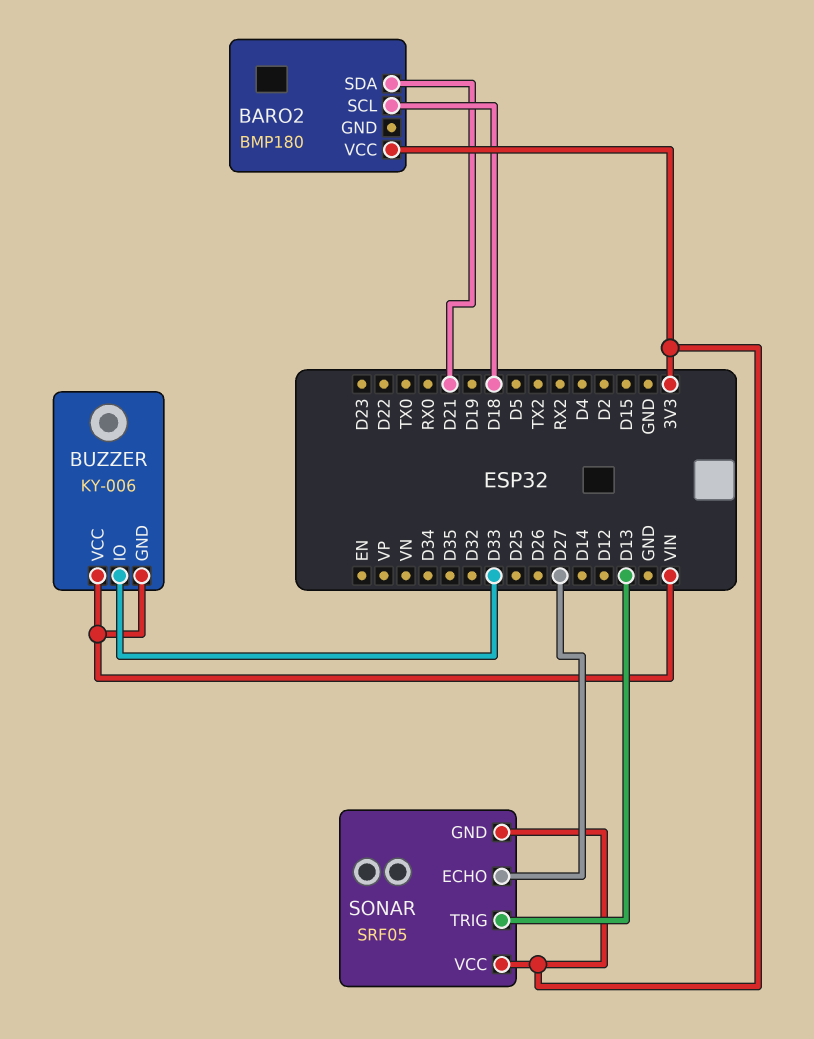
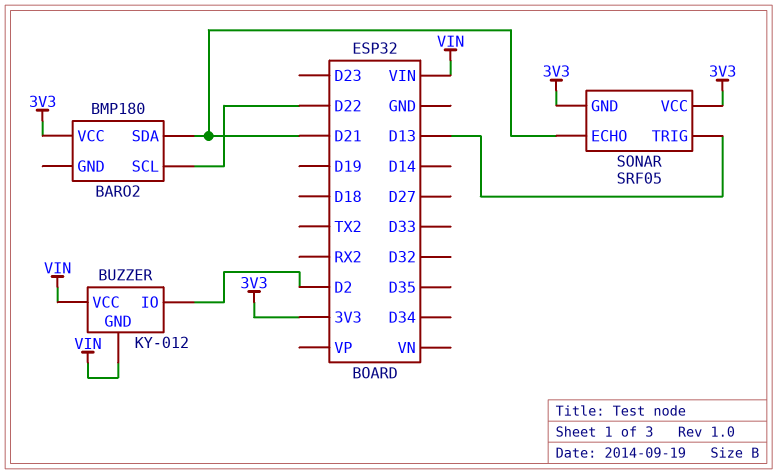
BARO2 pin SCL: D18 -> D22
BUZZER: KY-006 -> KY-012
BUZZER pin IO: D33 -> D2
SONAR pin ECHO: D27 -> D21

